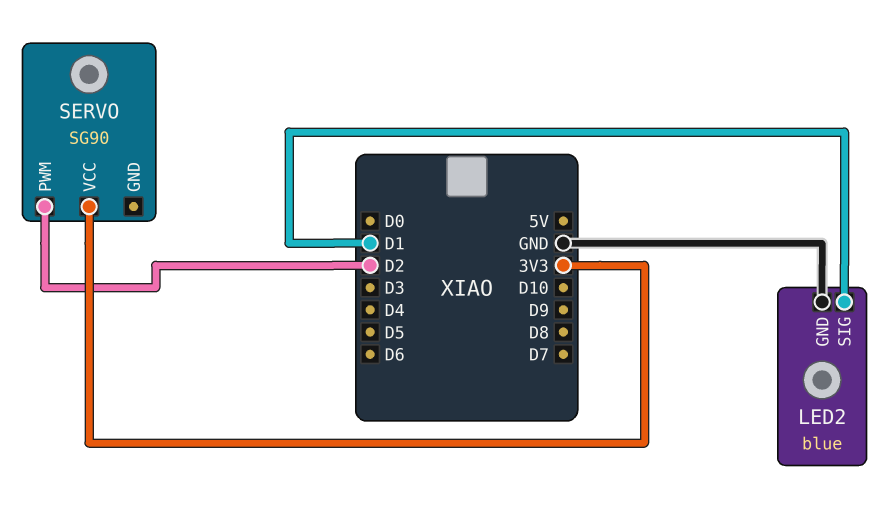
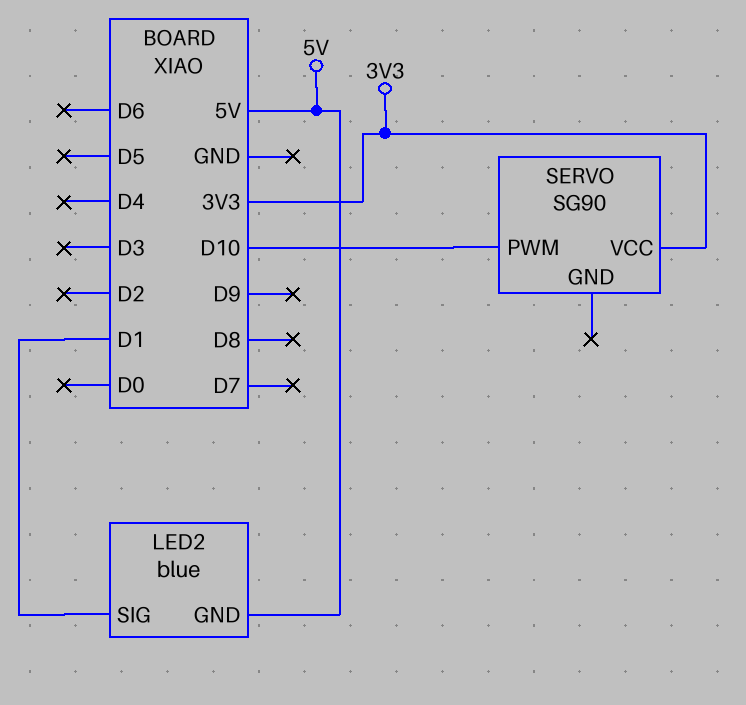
LED2 pin GND: GND -> 5V
SERVO pin PWM: D2 -> D10

